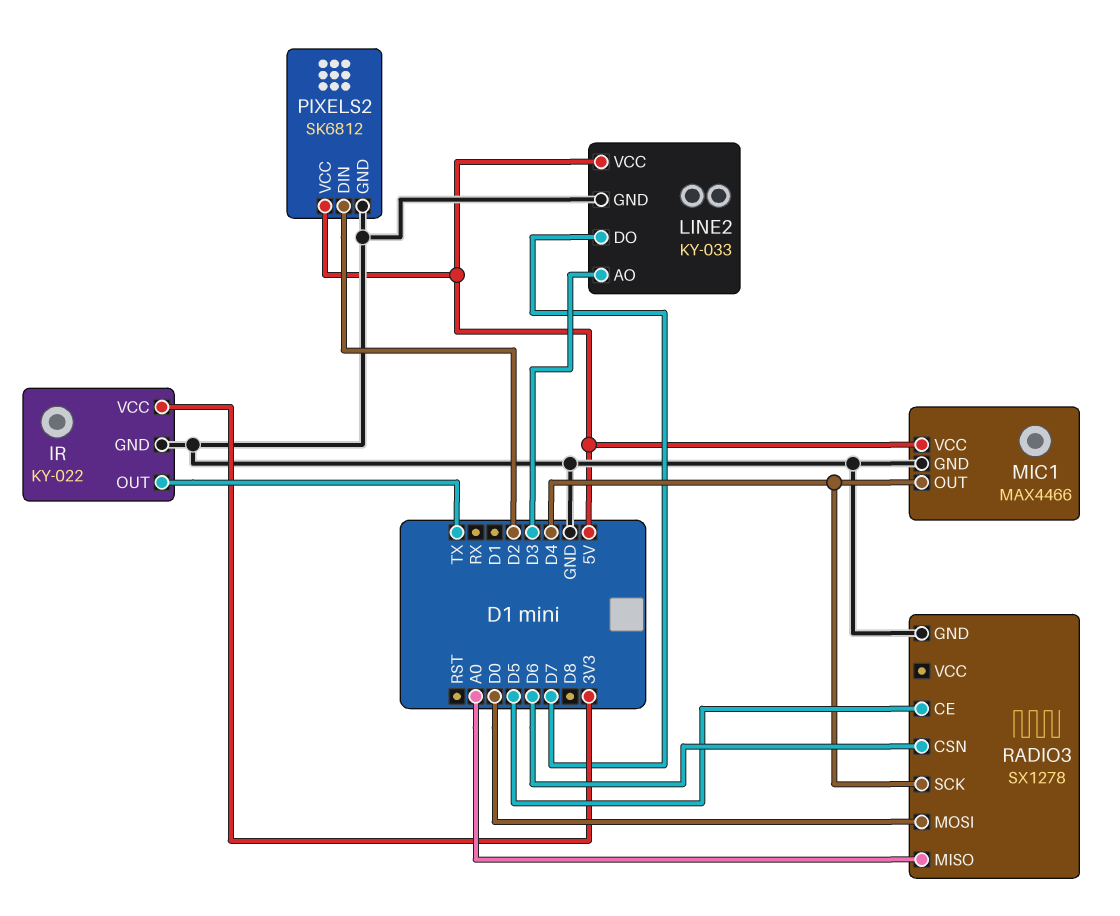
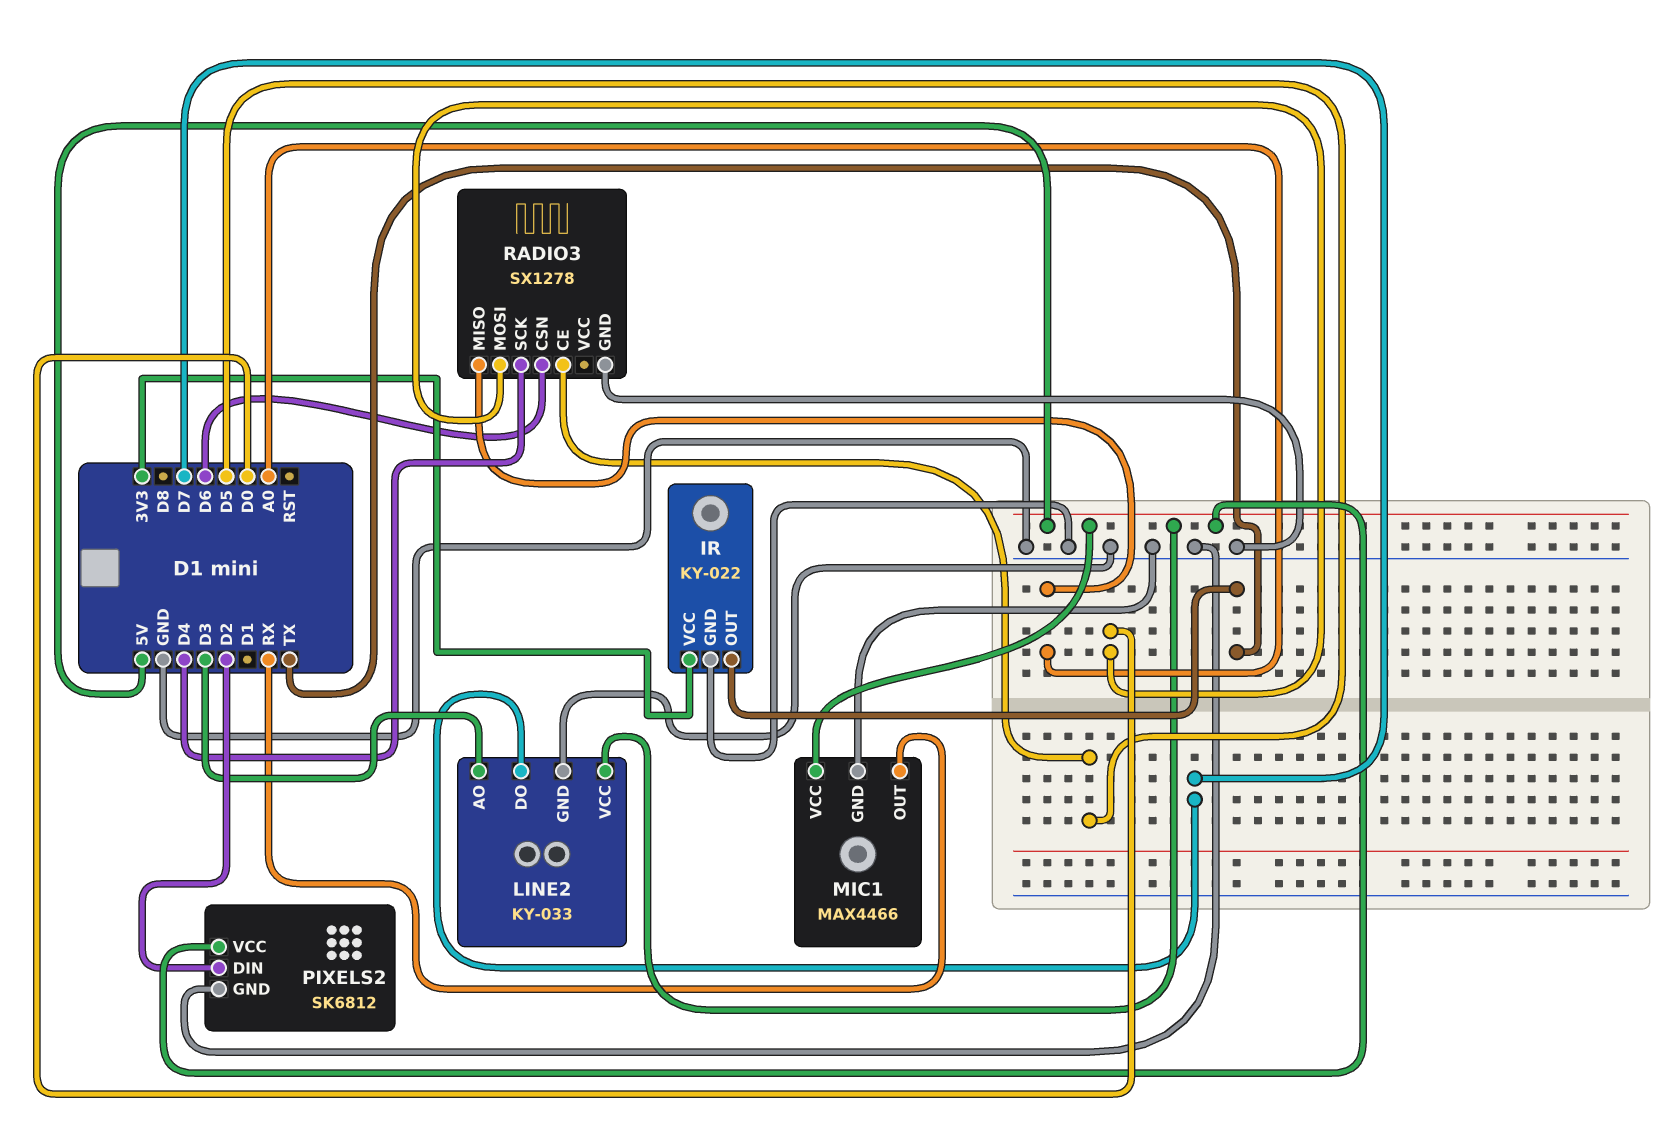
MIC1 pin OUT: D4 -> RX

